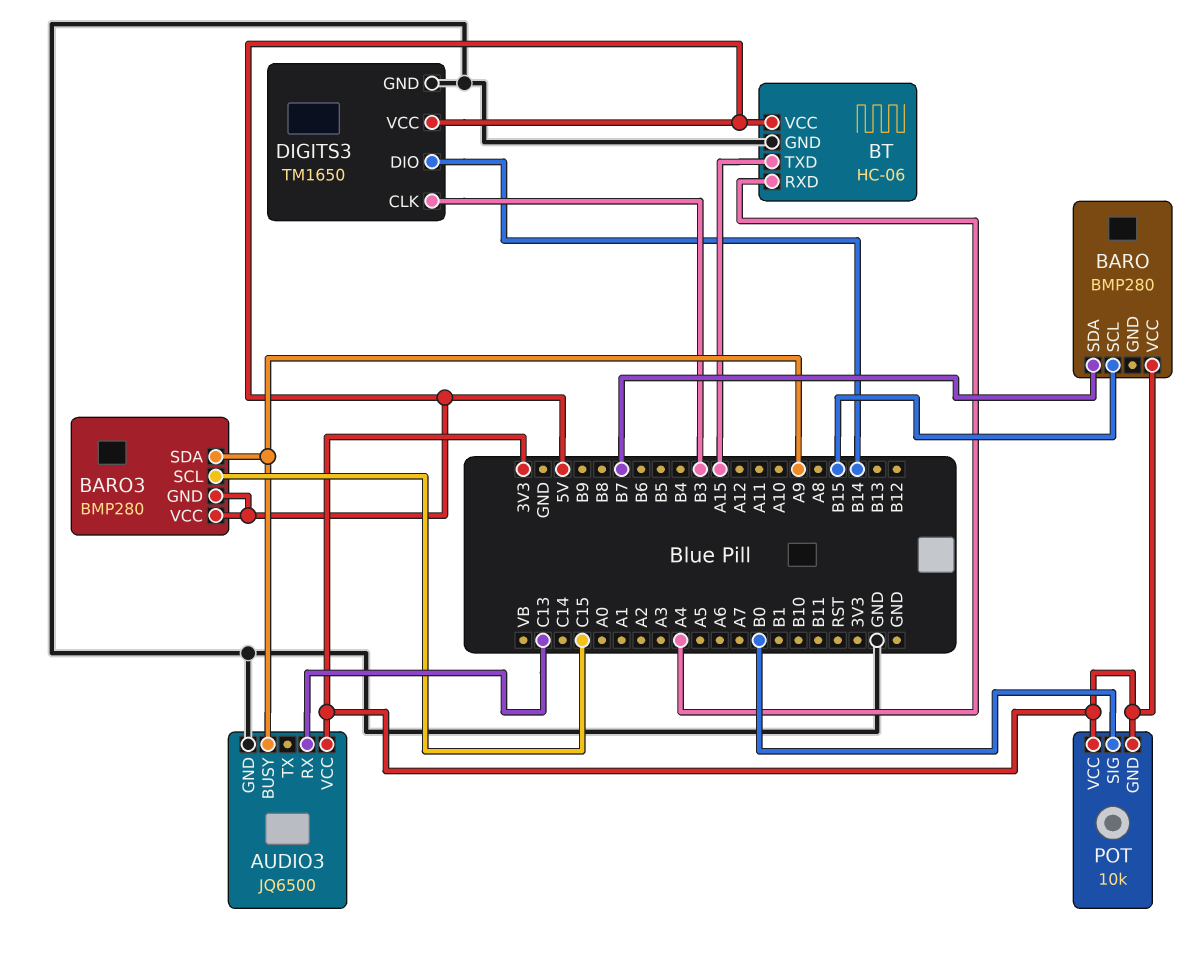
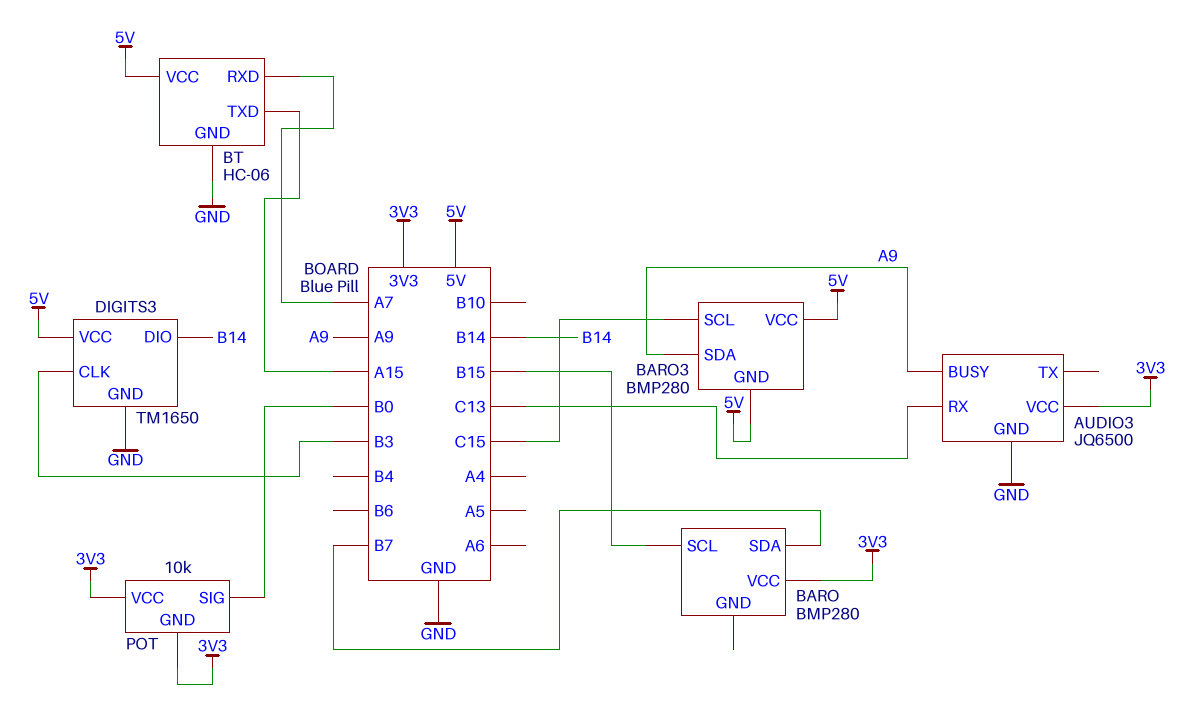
BT pin RXD: A4 -> A7

